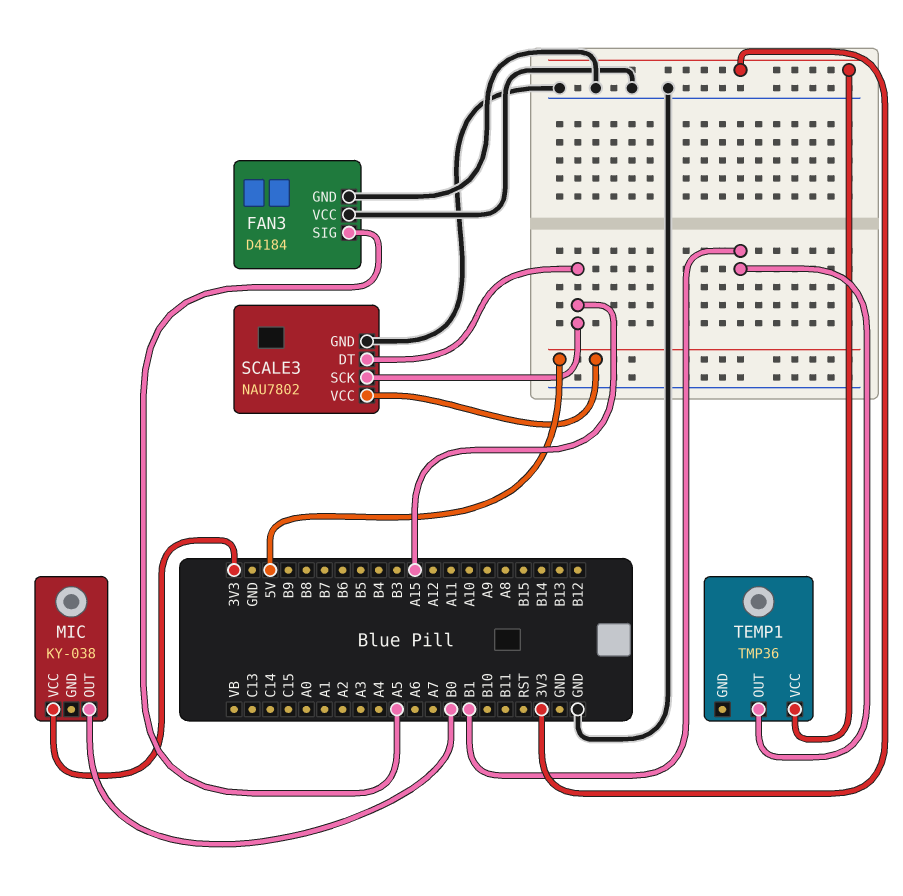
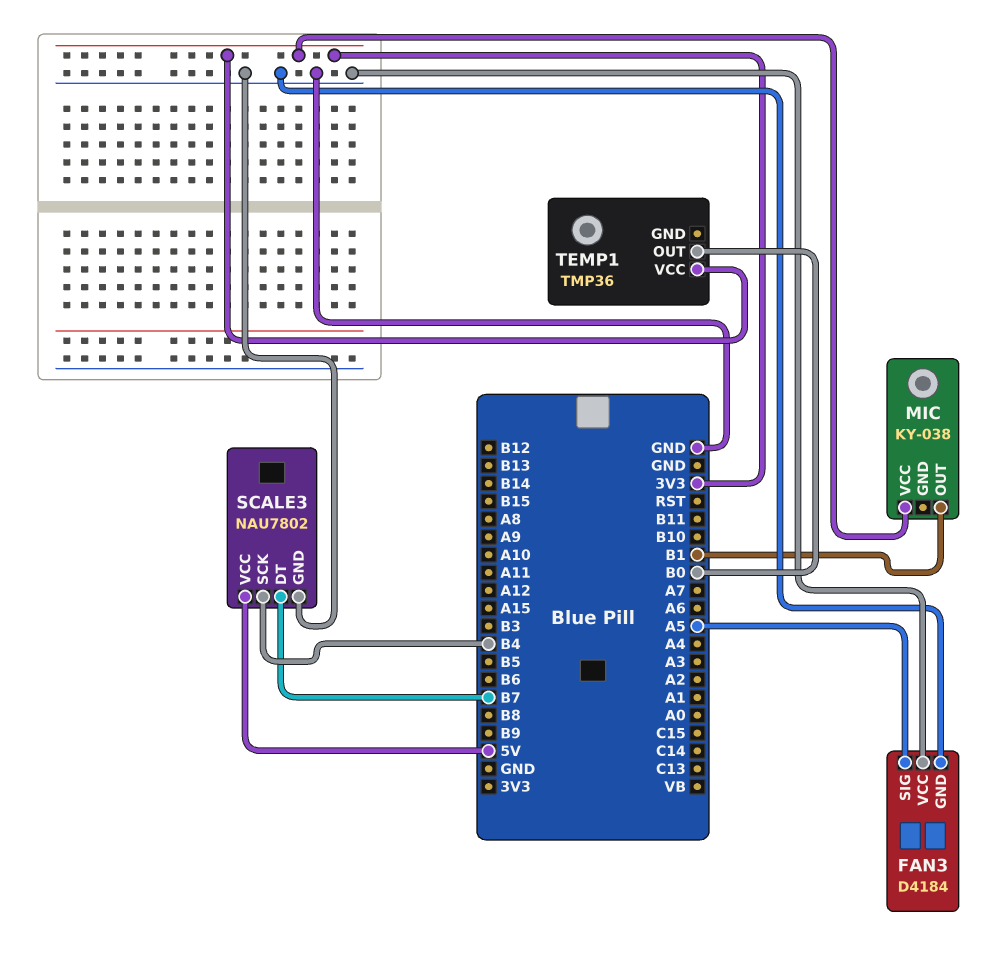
MIC pin OUT: B0 -> B1
SCALE3 pin DT: A15 -> B7
SCALE3 pin SCK: A15 -> B4
TEMP1 pin OUT: B1 -> B0

